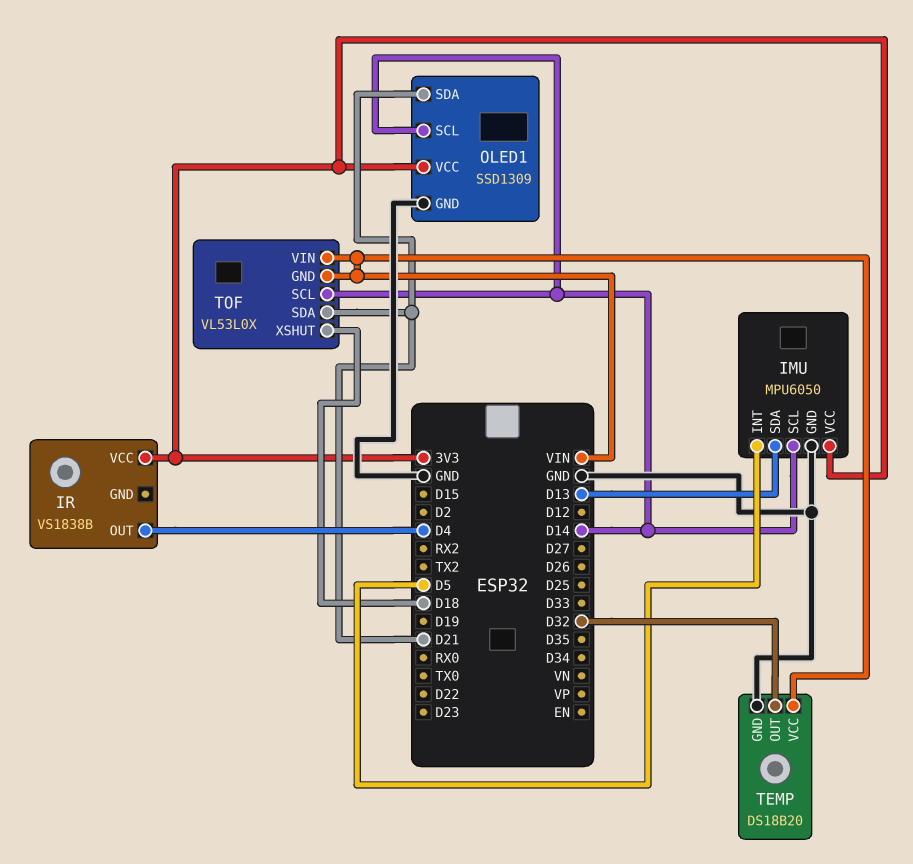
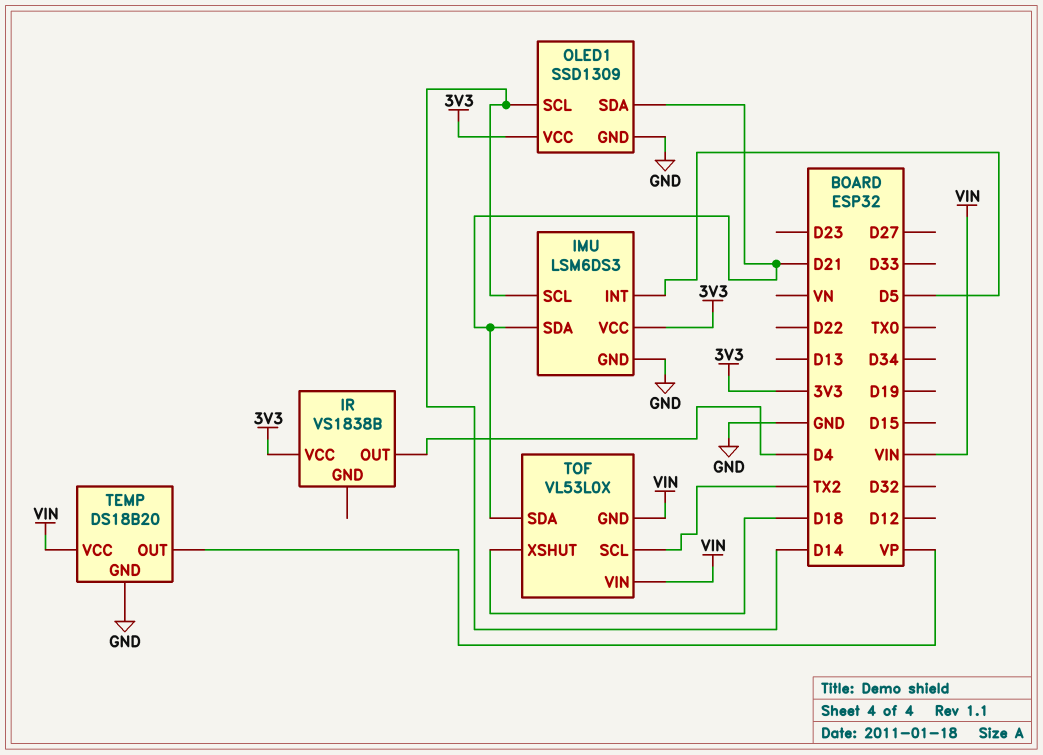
IMU: MPU6050 -> LSM6DS3
IMU pin SDA: D13 -> D21
TEMP pin OUT: D32 -> VP
TOF pin SCL: D14 -> TX2

